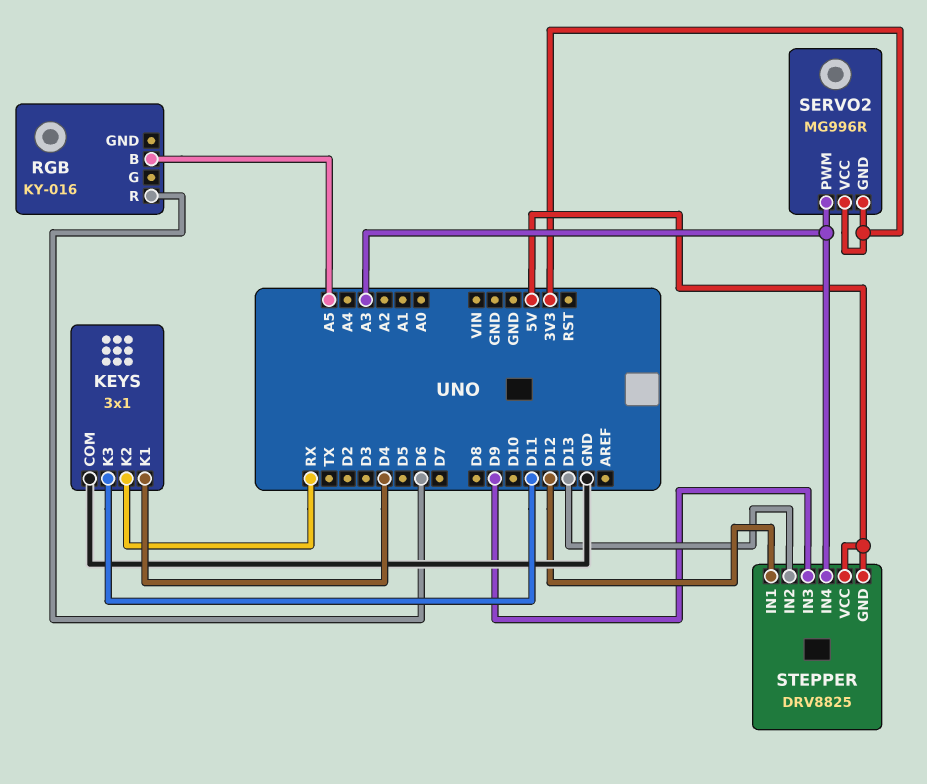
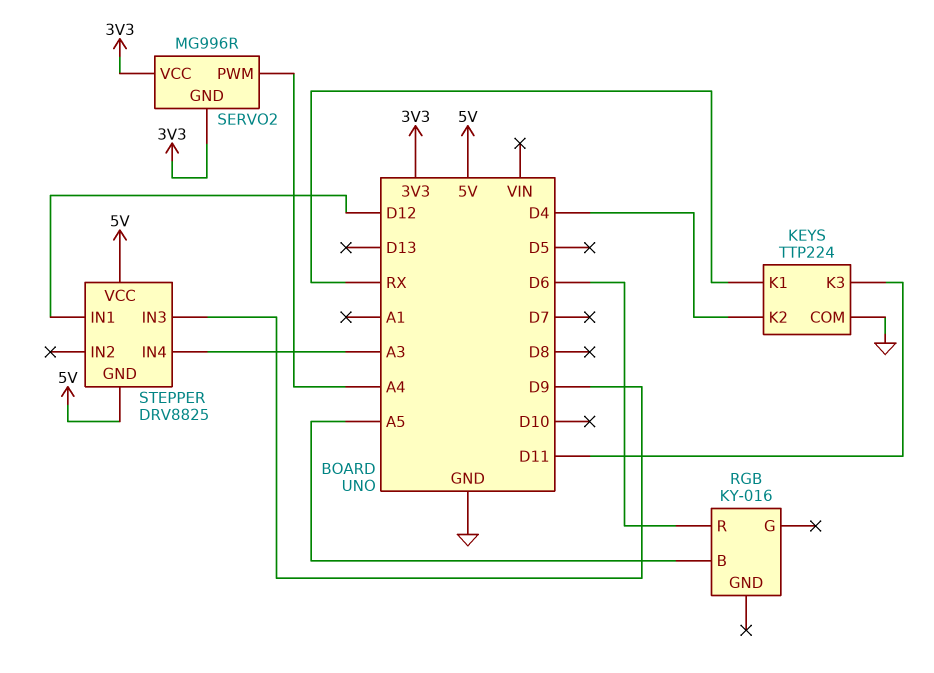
KEYS: 3x1 -> TTP224
KEYS pin K1: D4 -> RX
KEYS pin K2: RX -> D4
SERVO2 pin PWM: A3 -> A4
STEPPER pin IN2: D13 -> none

